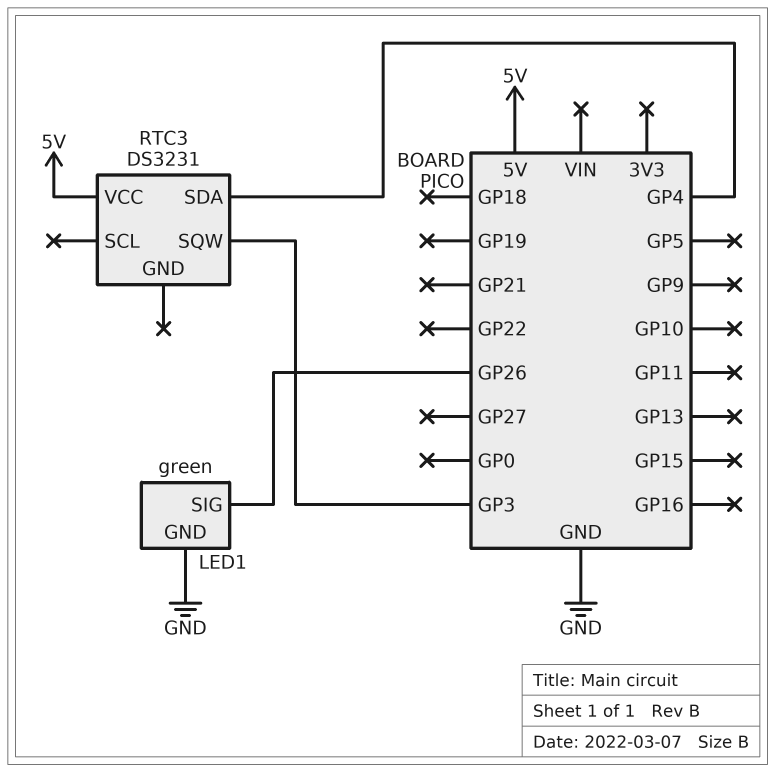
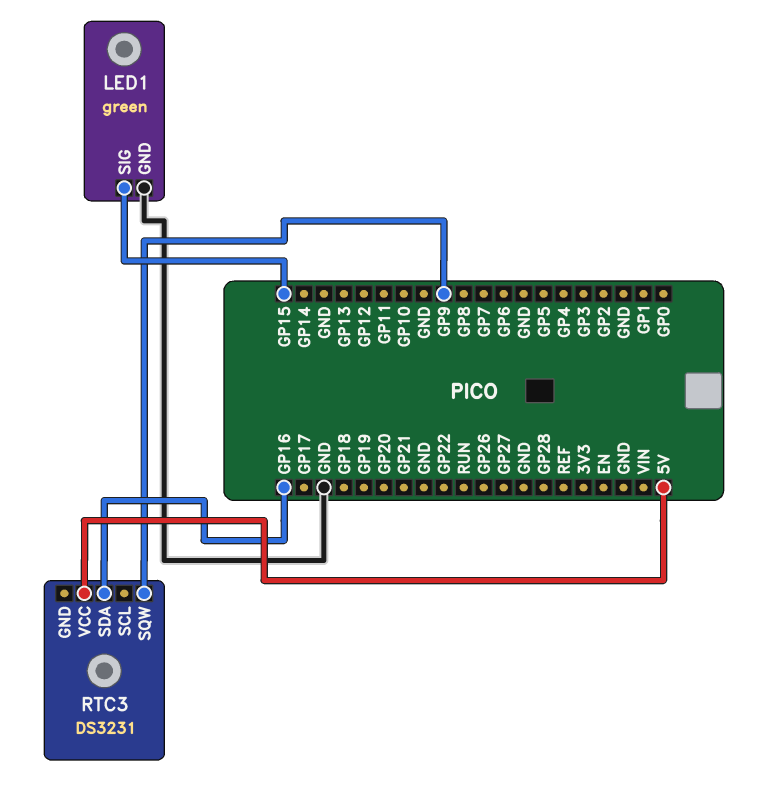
LED1 pin SIG: GP26 -> GP15
RTC3 pin SDA: GP4 -> GP16
RTC3 pin SQW: GP3 -> GP9

